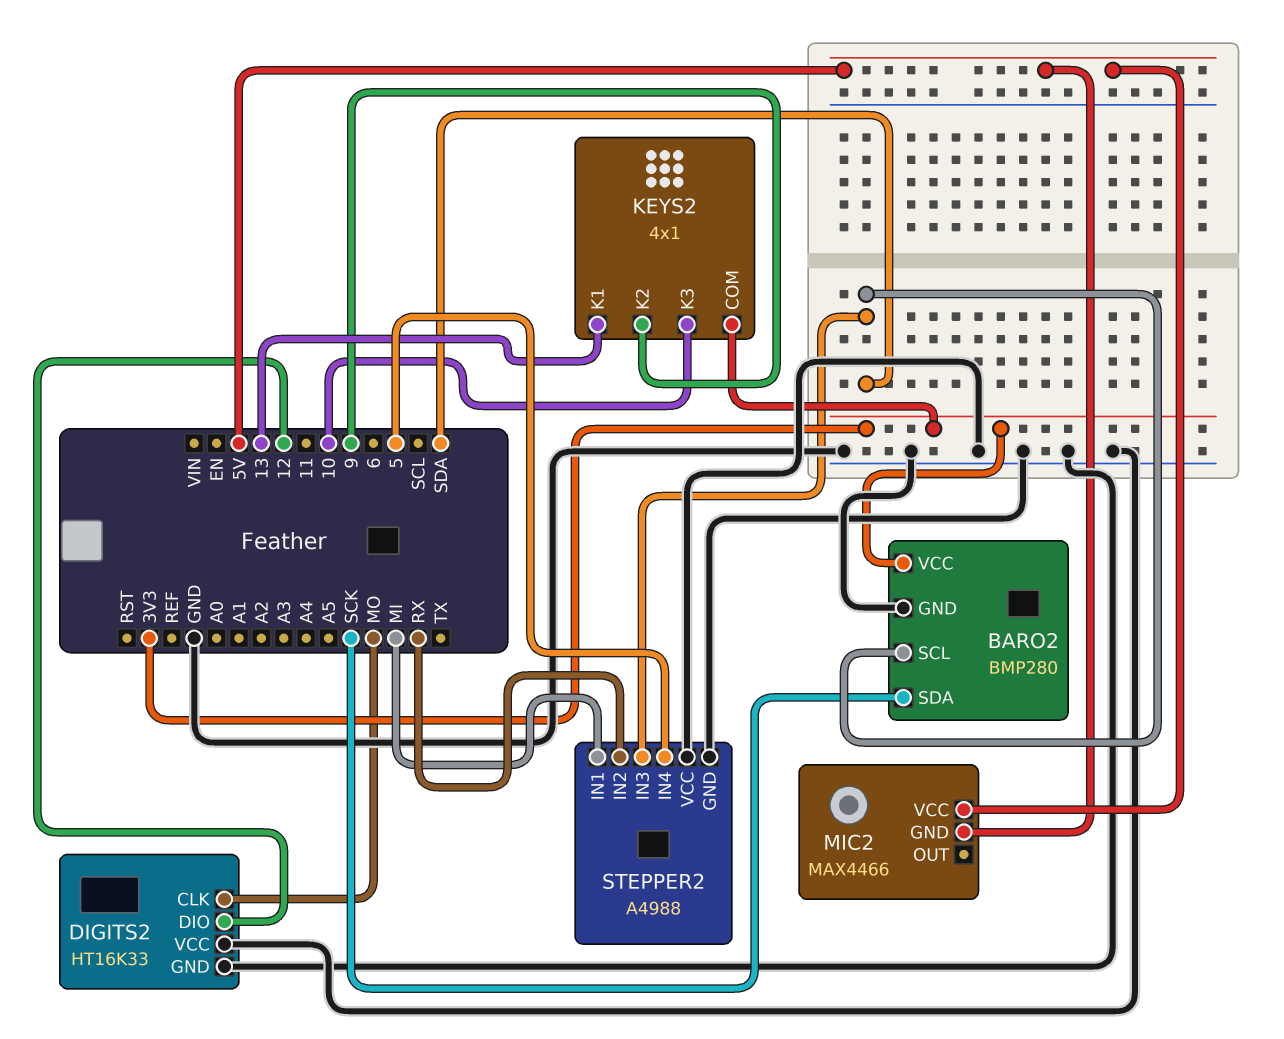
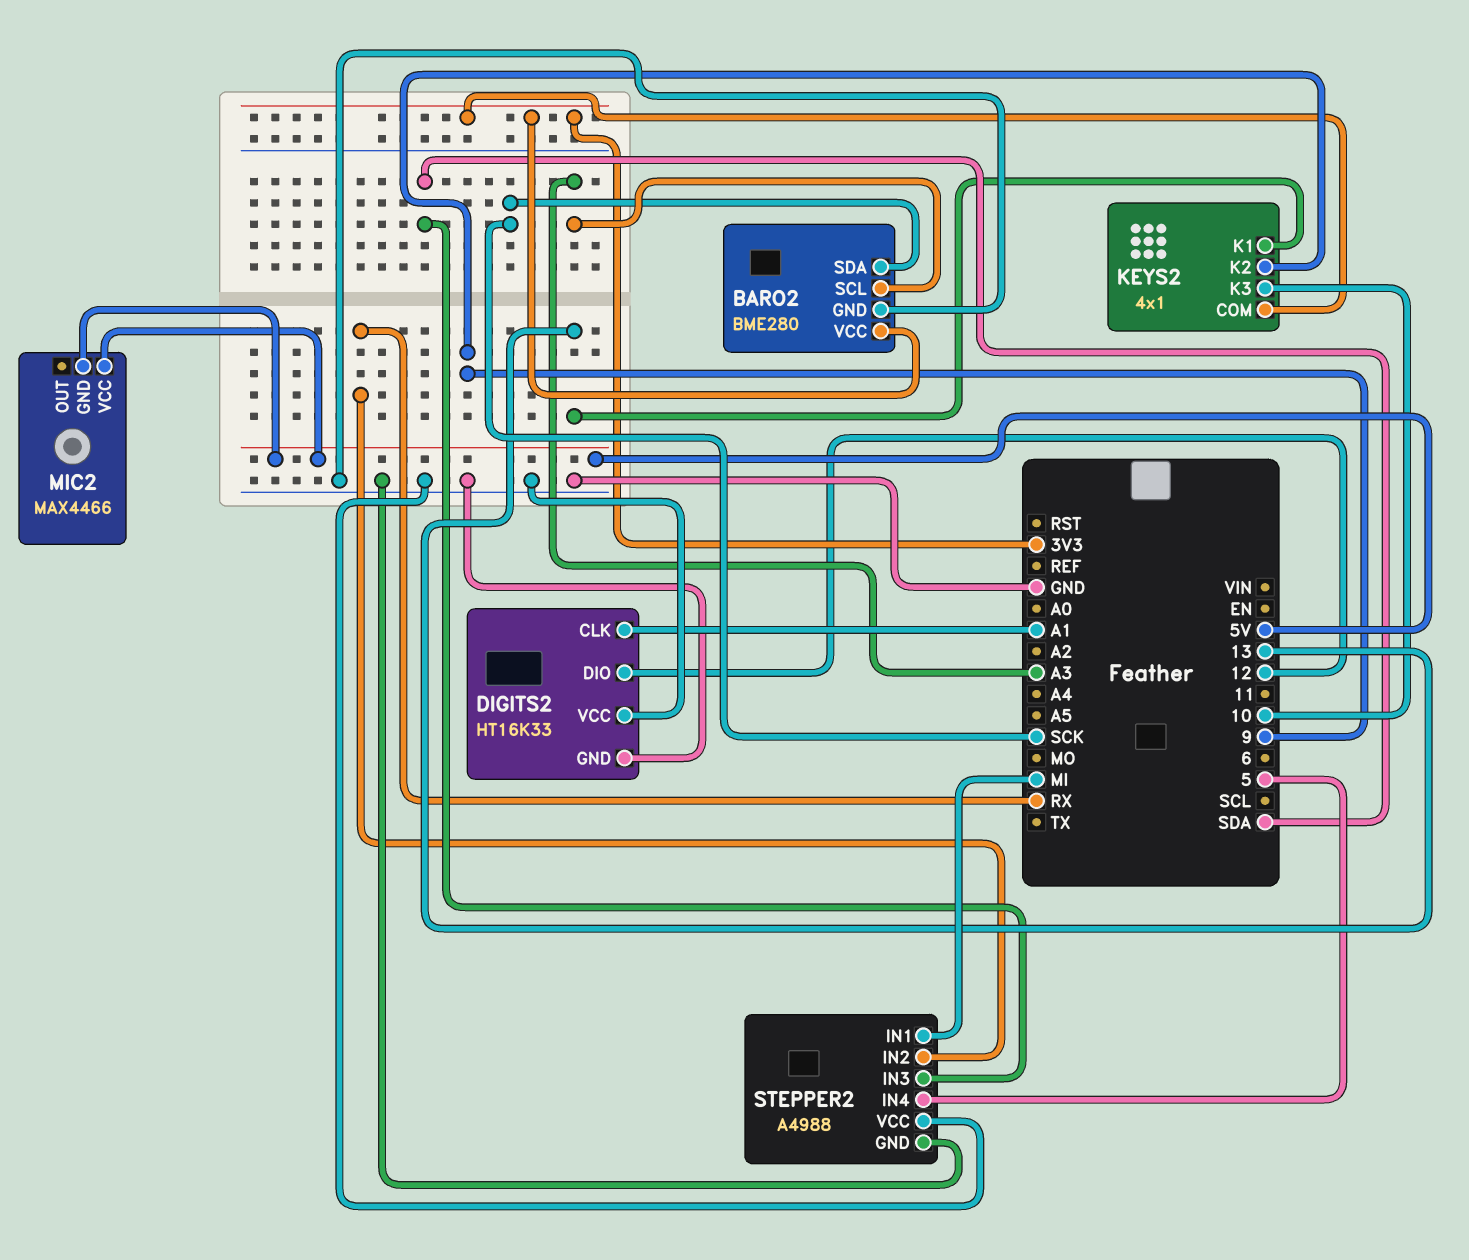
BARO2: BMP280 -> BME280
BARO2 pin SCL: SDA -> A3
DIGITS2 pin CLK: MO -> A1

